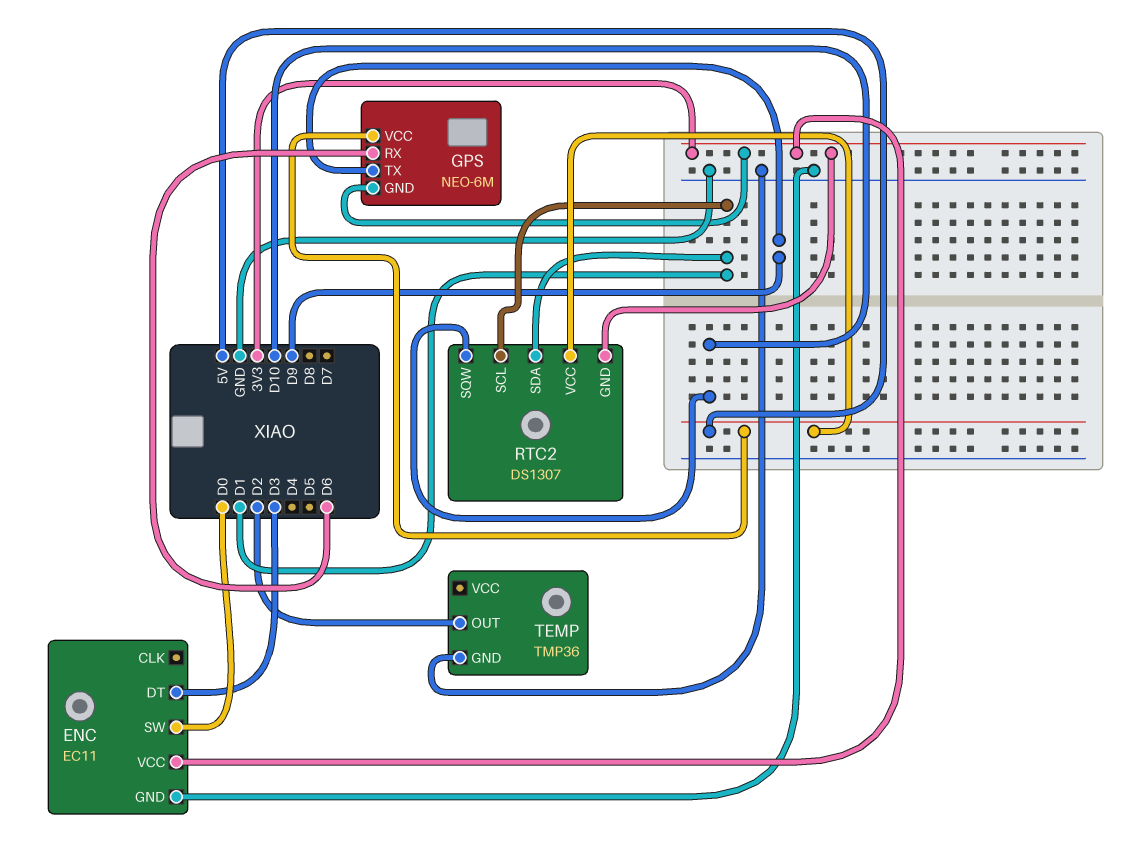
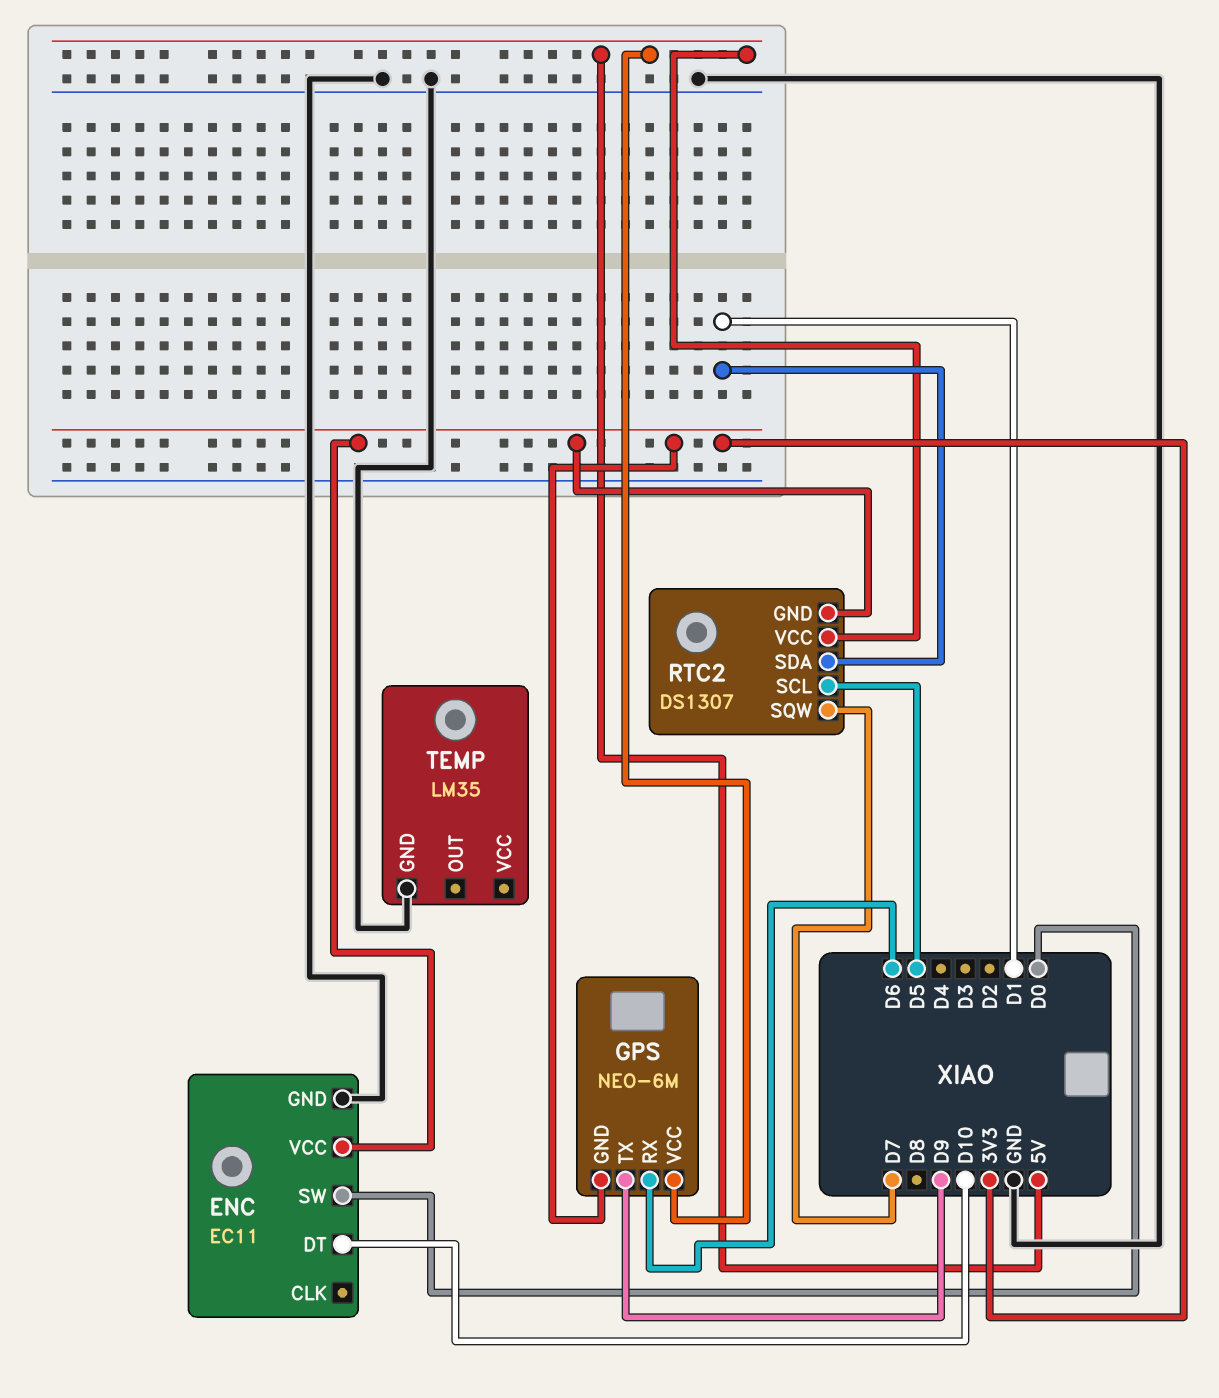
ENC pin DT: D3 -> D10
RTC2 pin SCL: D1 -> D5
RTC2 pin SQW: D10 -> D7
TEMP: TMP36 -> LM35
TEMP pin OUT: D2 -> none

